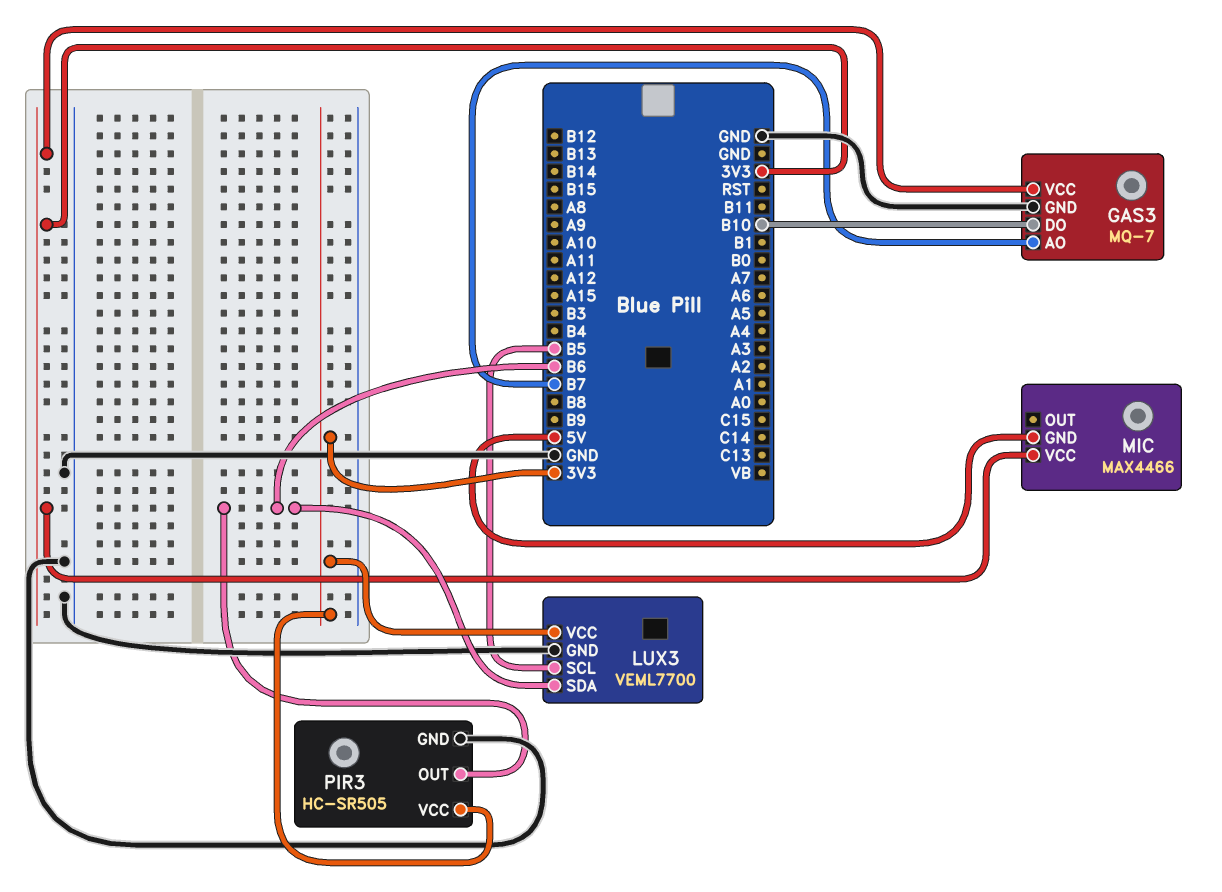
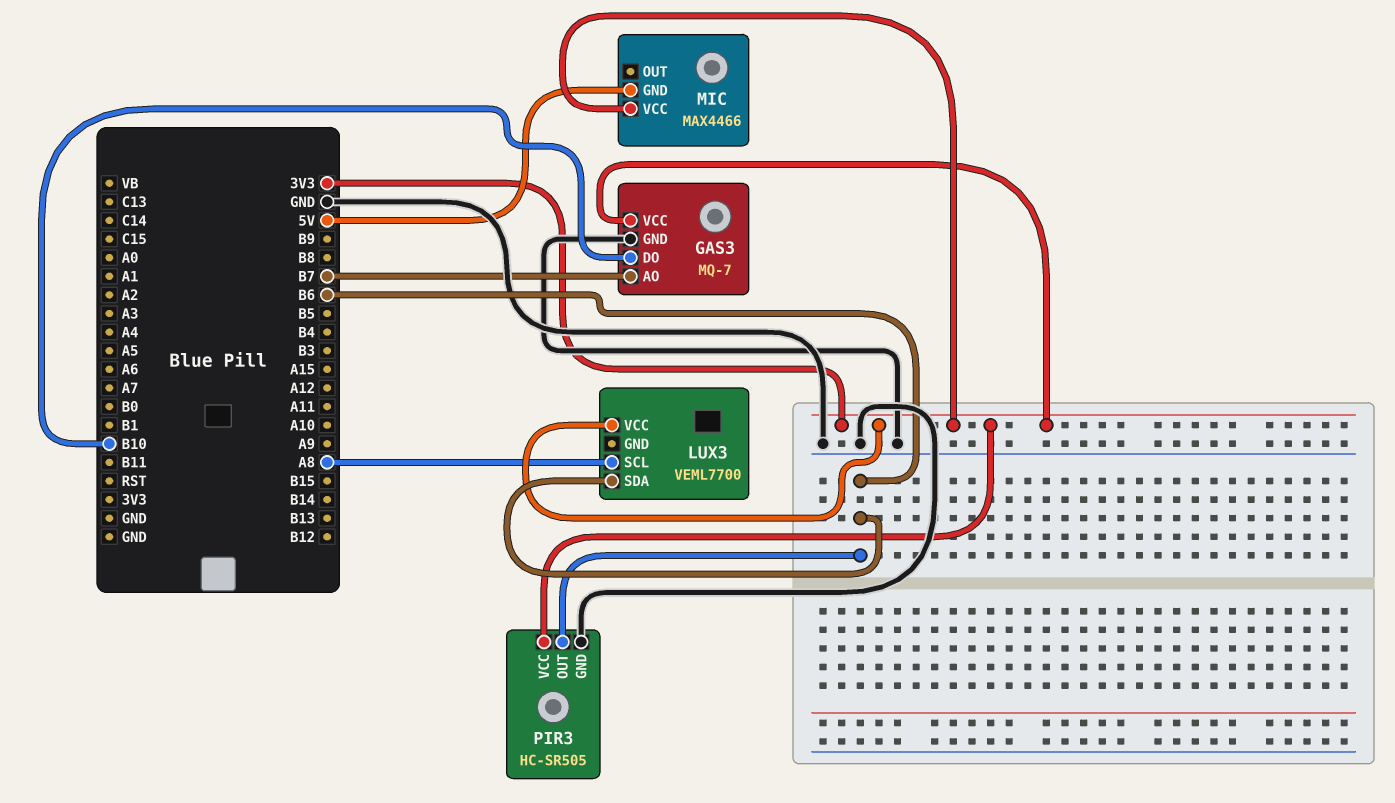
LUX3 pin GND: GND -> none
LUX3 pin SCL: B5 -> A8

